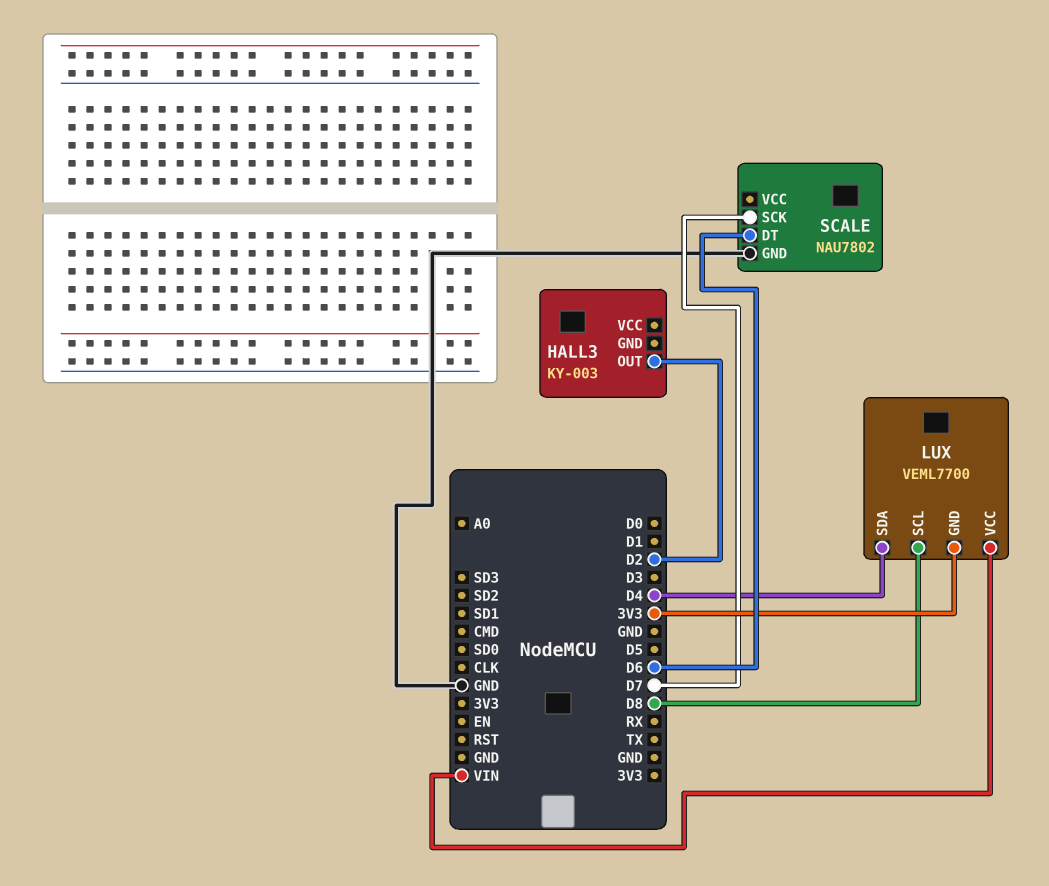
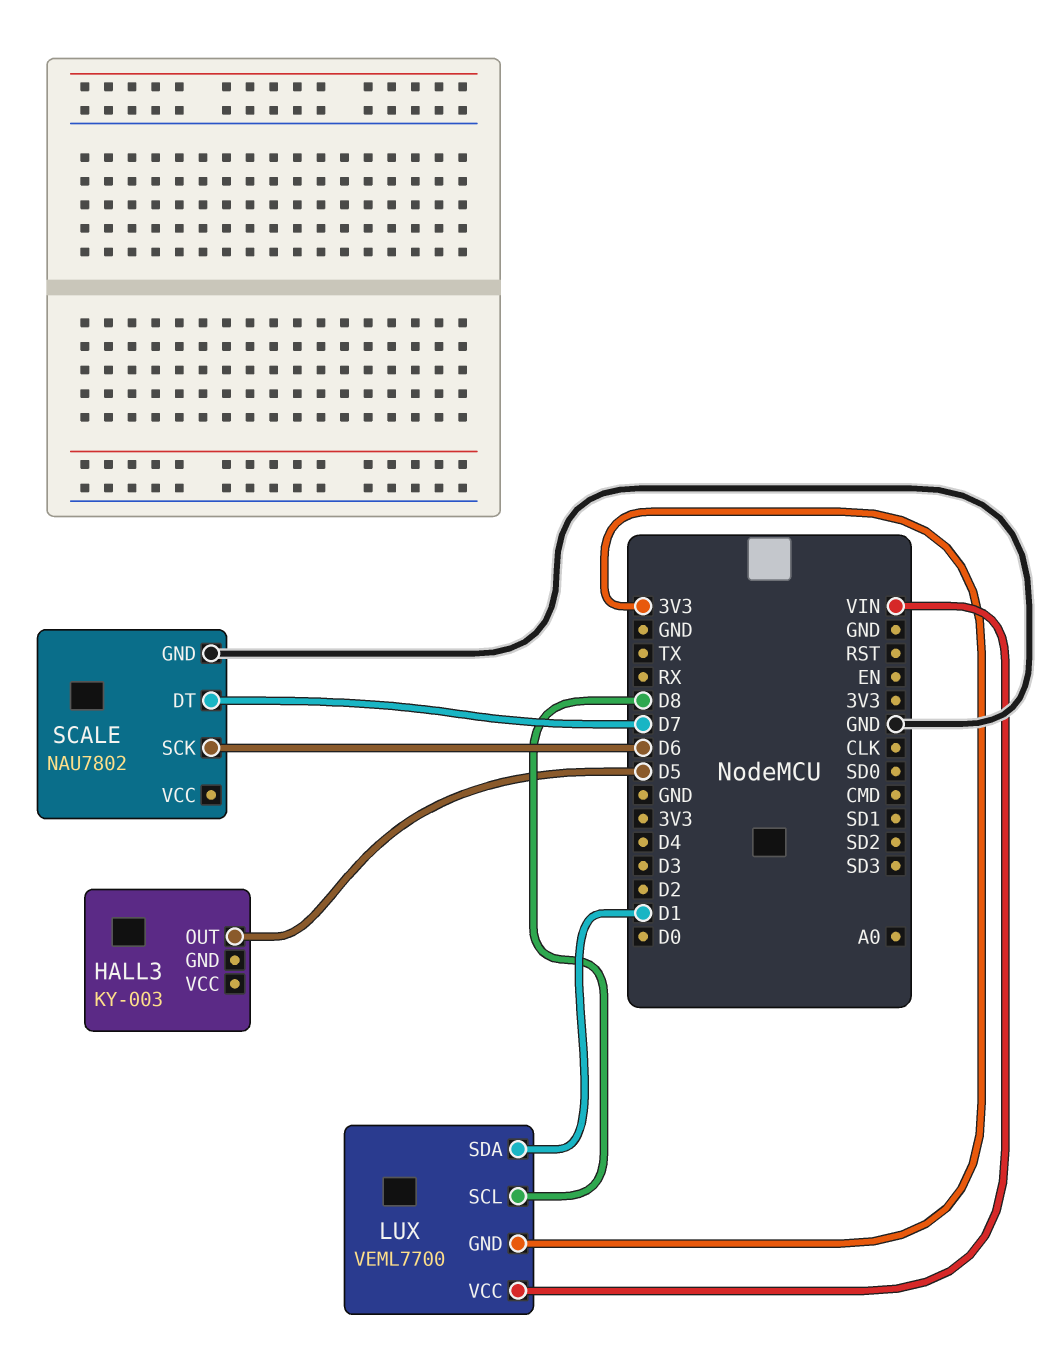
HALL3 pin OUT: D2 -> D5
LUX pin SDA: D4 -> D1
SCALE pin DT: D6 -> D7
SCALE pin SCK: D7 -> D6

